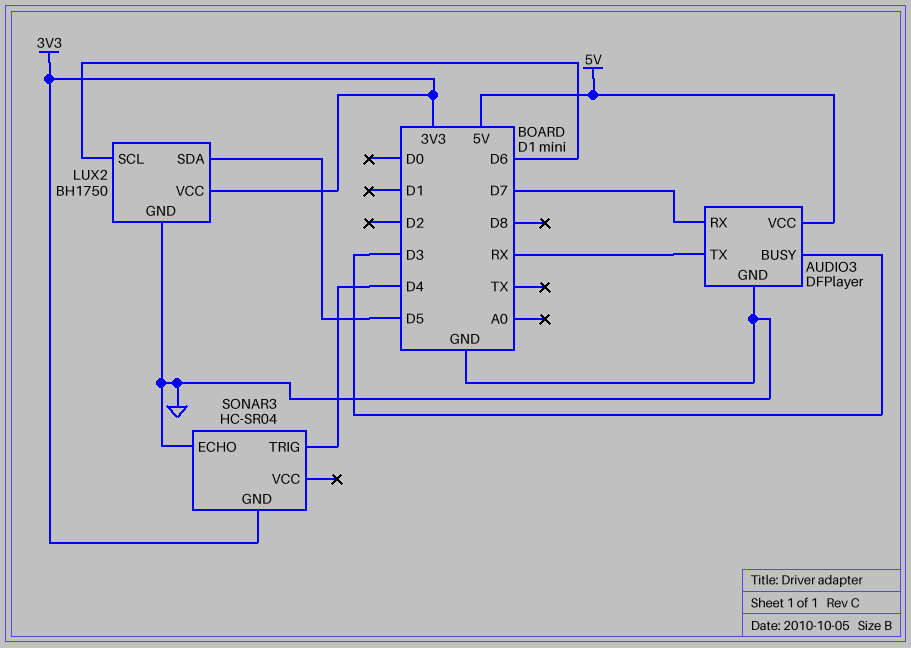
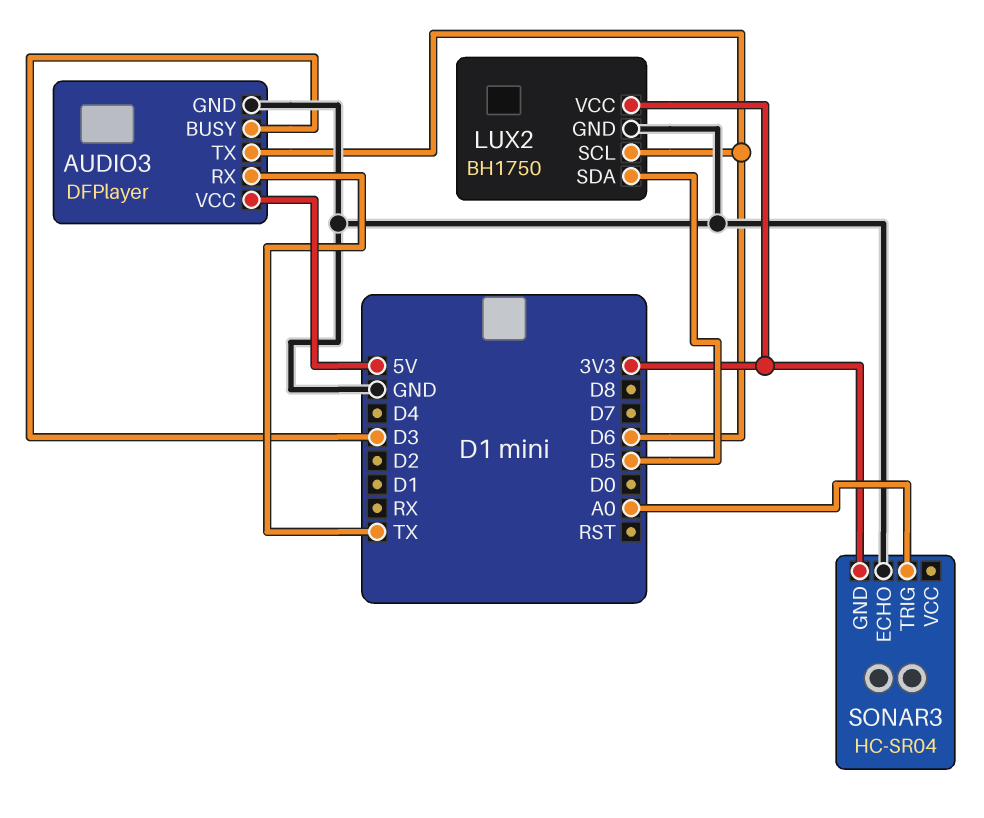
AUDIO3 pin RX: D7 -> TX
AUDIO3 pin TX: RX -> D6
SONAR3 pin TRIG: D4 -> A0

